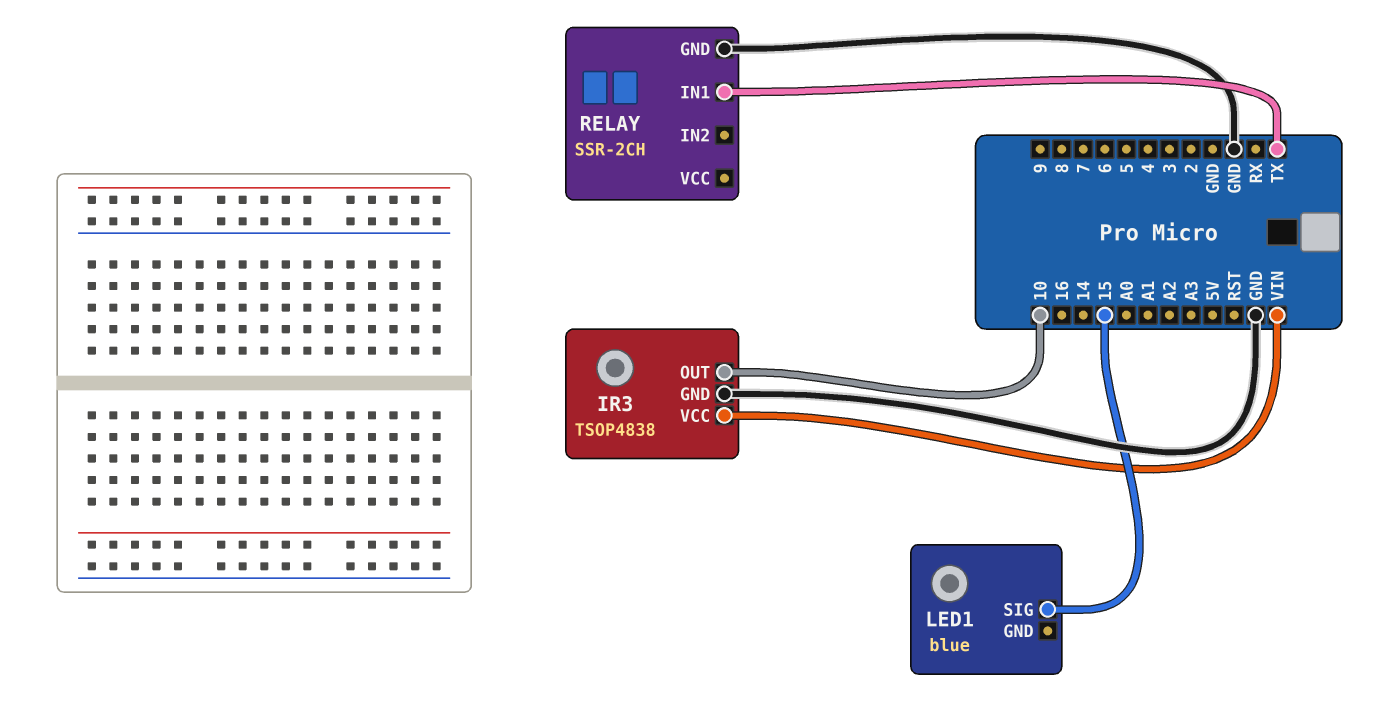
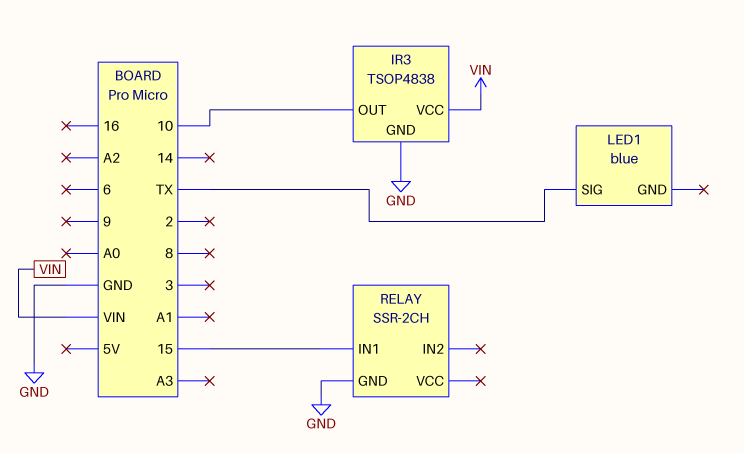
LED1 pin SIG: 15 -> TX
RELAY pin IN1: TX -> 15

